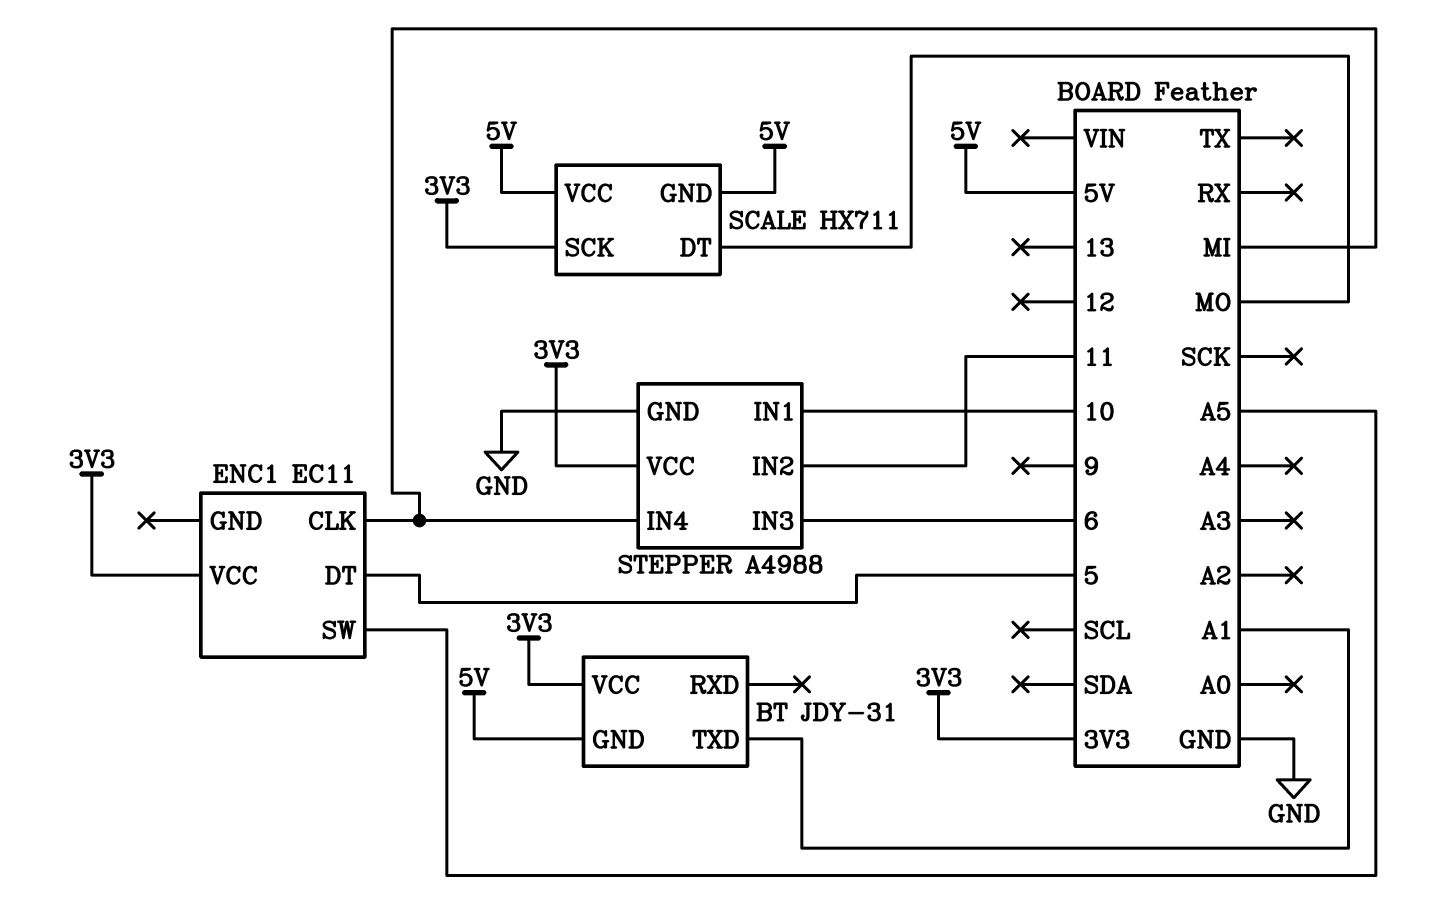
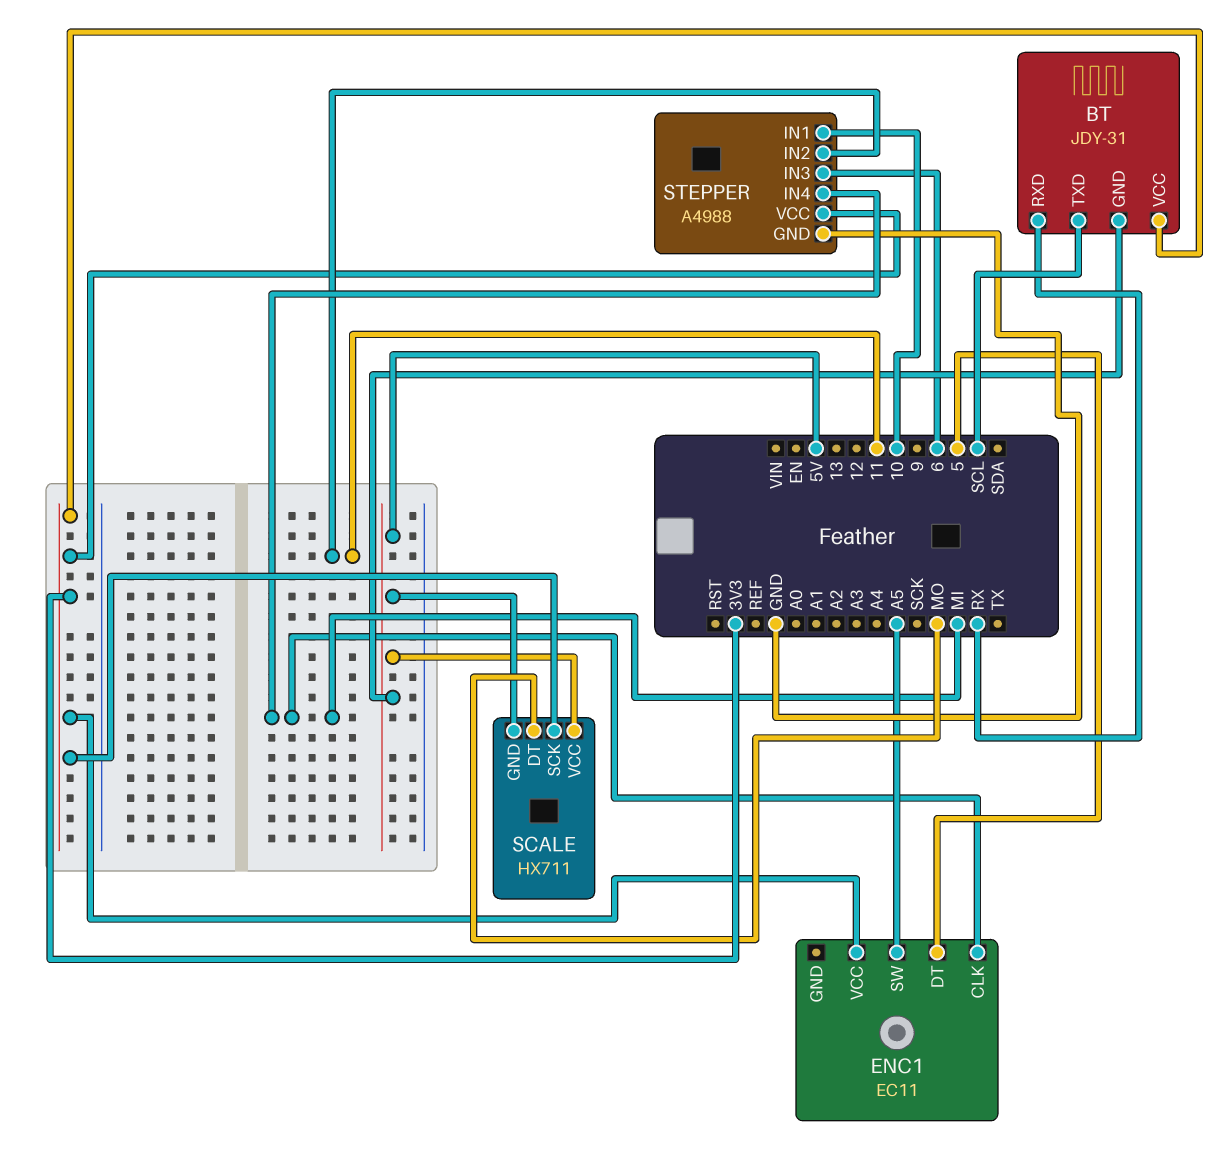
BT pin RXD: none -> RX
BT pin TXD: A1 -> SCL

